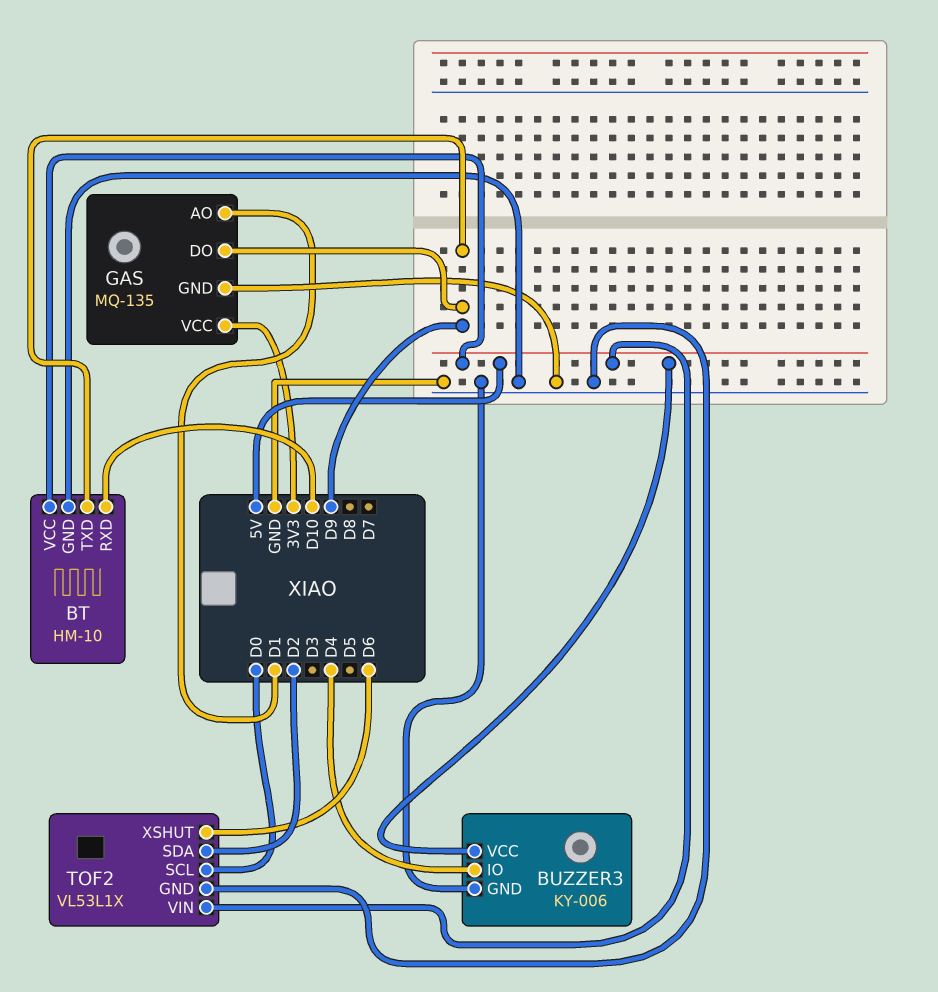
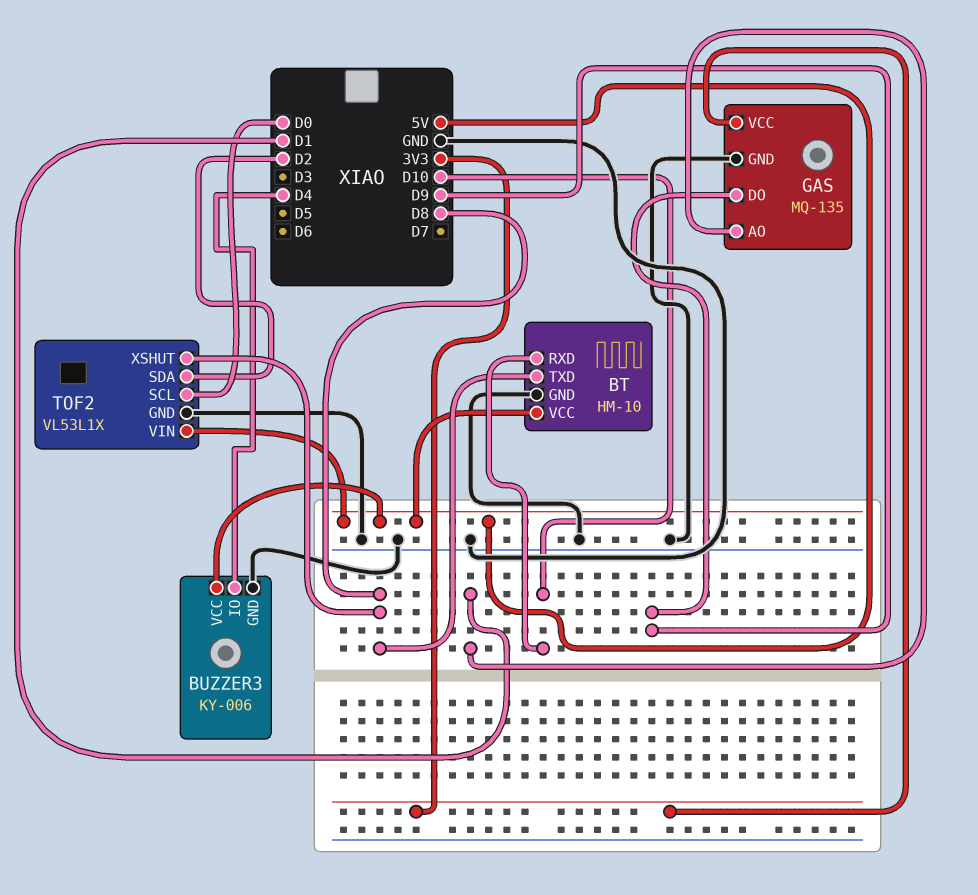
BT pin TXD: D9 -> D8
TOF2 pin XSHUT: D6 -> D8

